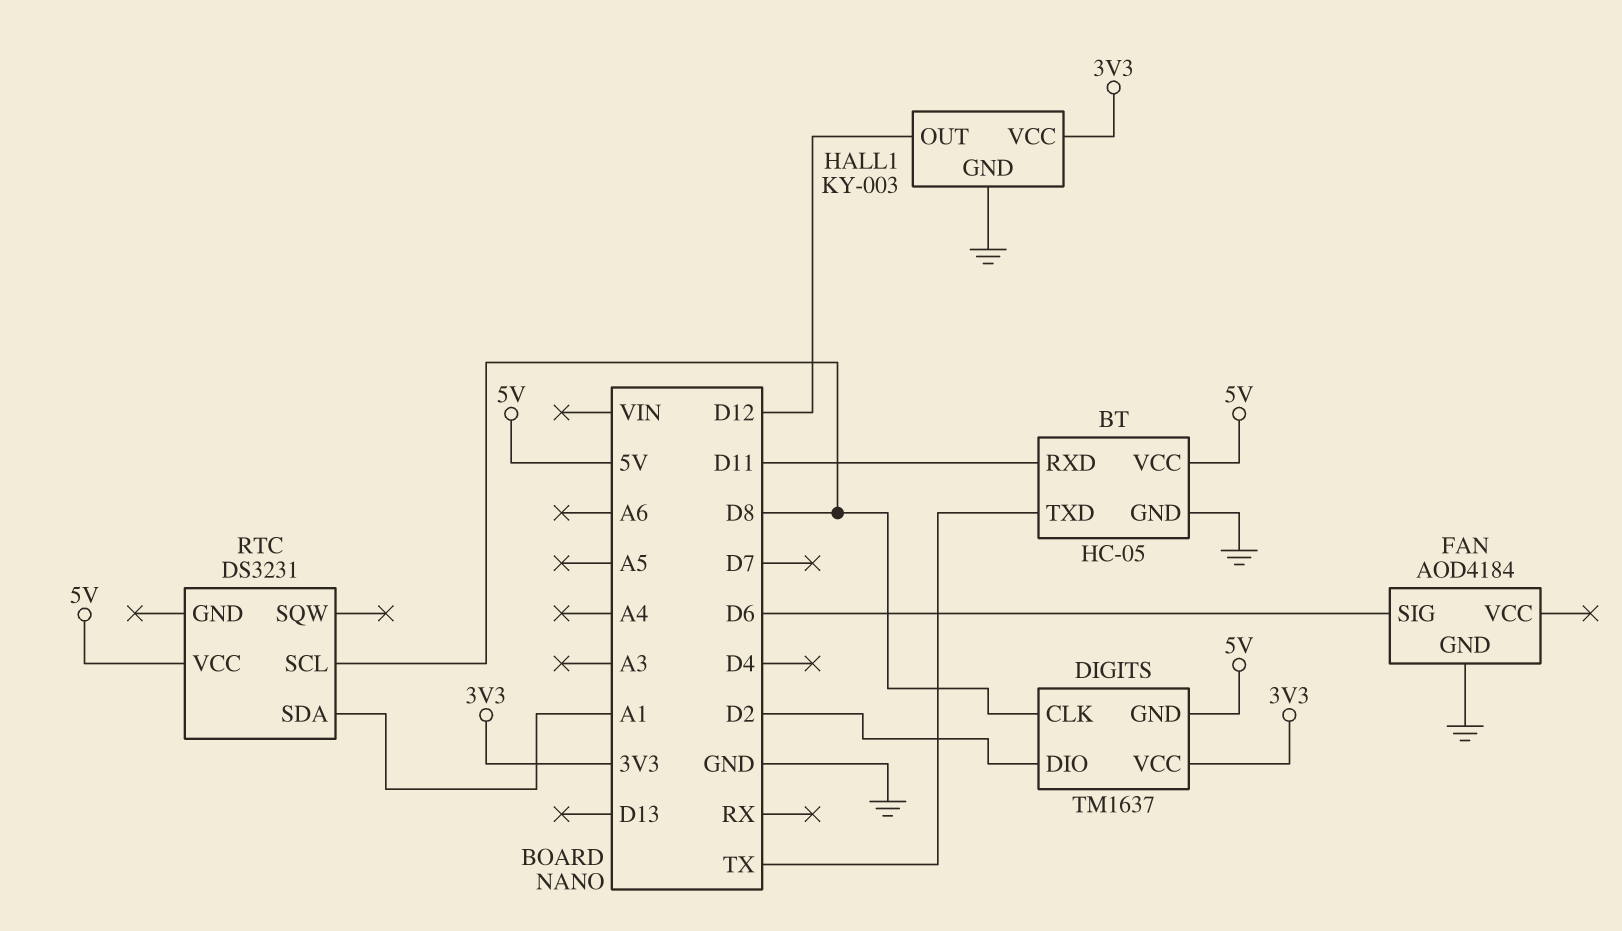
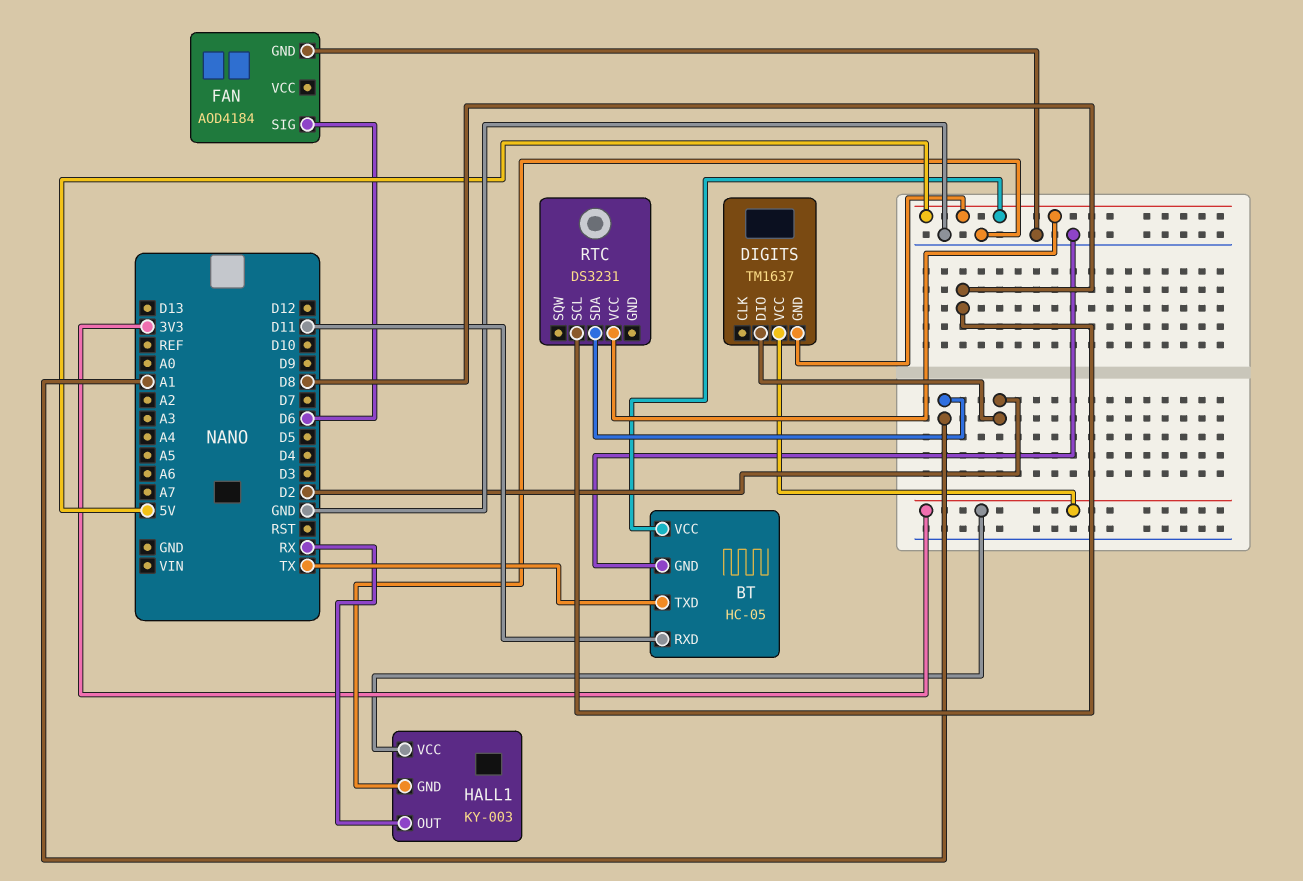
DIGITS pin CLK: D8 -> none
HALL1 pin OUT: D12 -> RX

